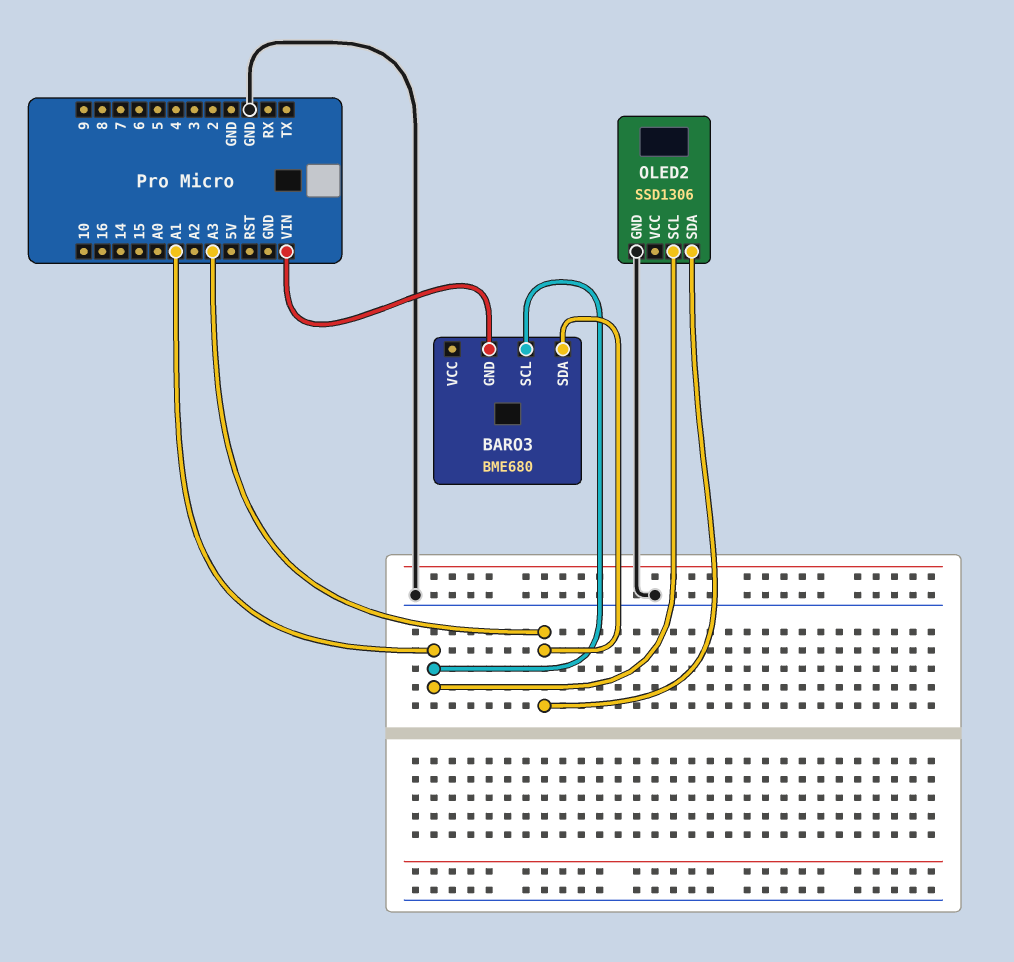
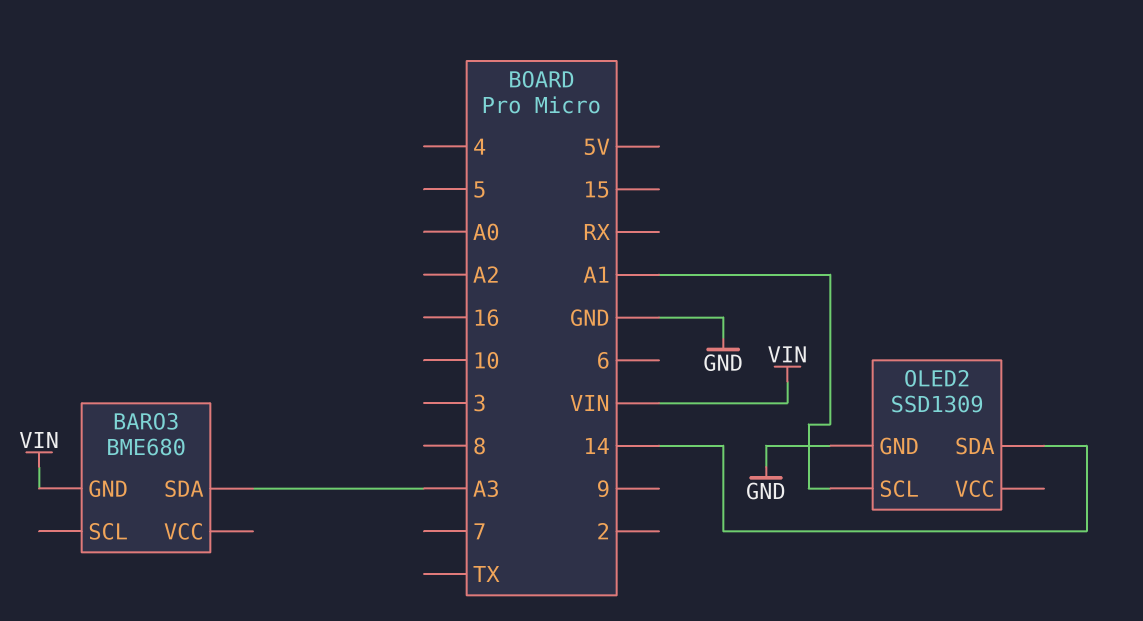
BARO3 pin SCL: A1 -> none
OLED2: SSD1306 -> SSD1309
OLED2 pin SDA: A3 -> 14

